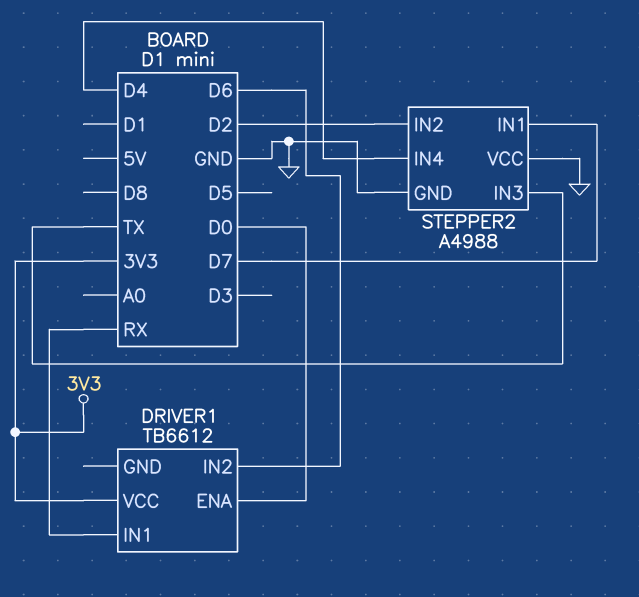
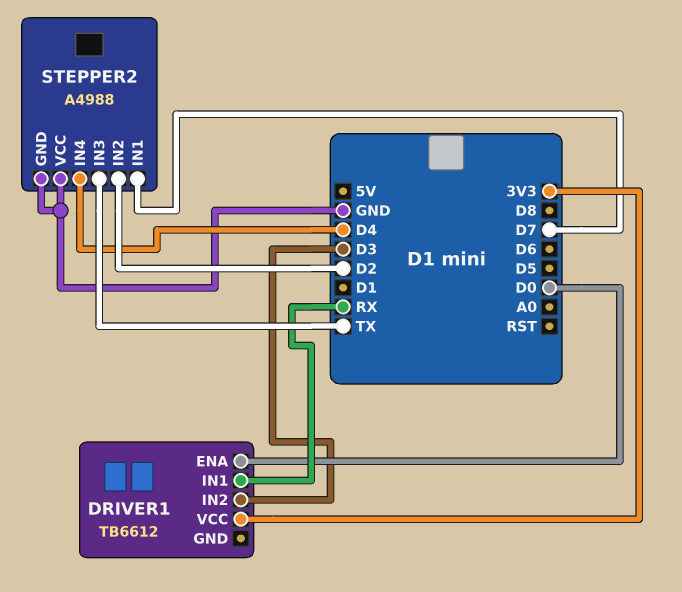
DRIVER1 pin IN2: D6 -> D3

